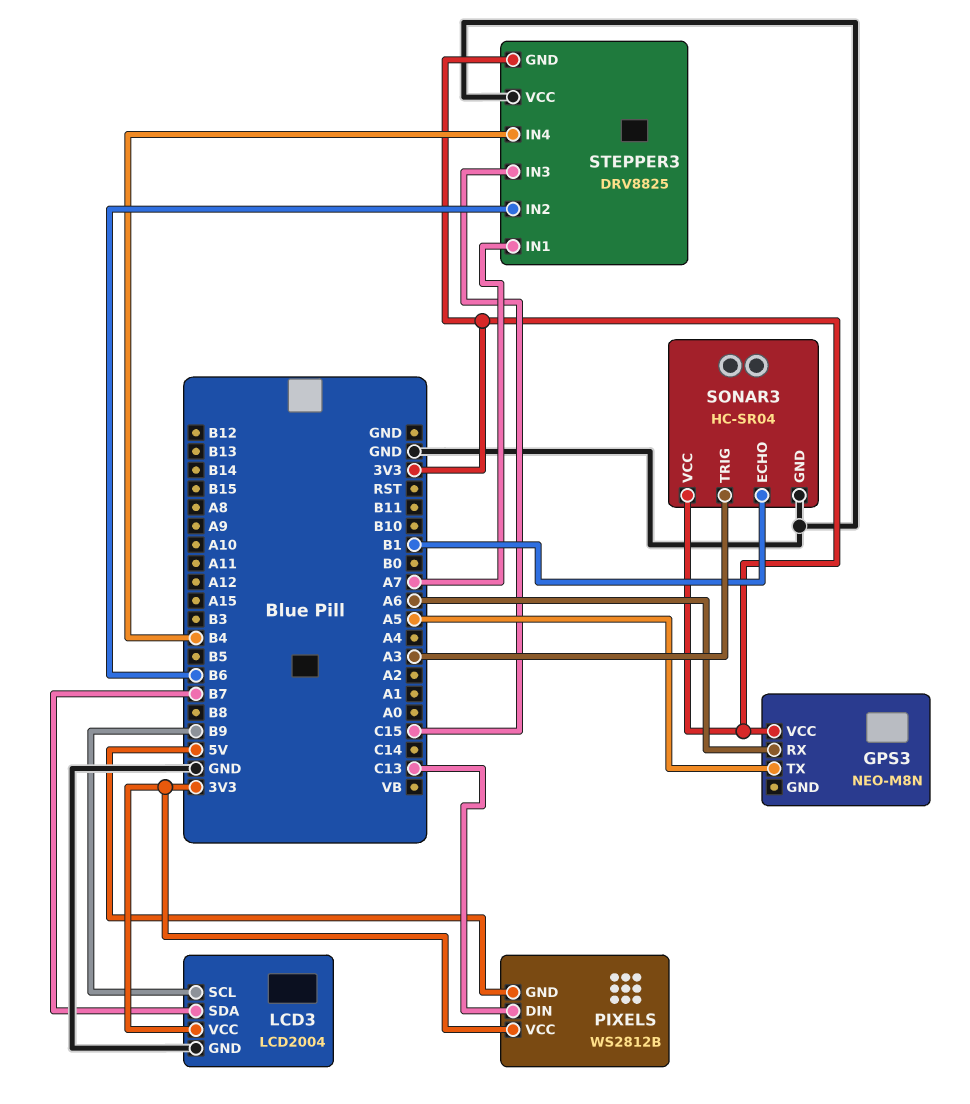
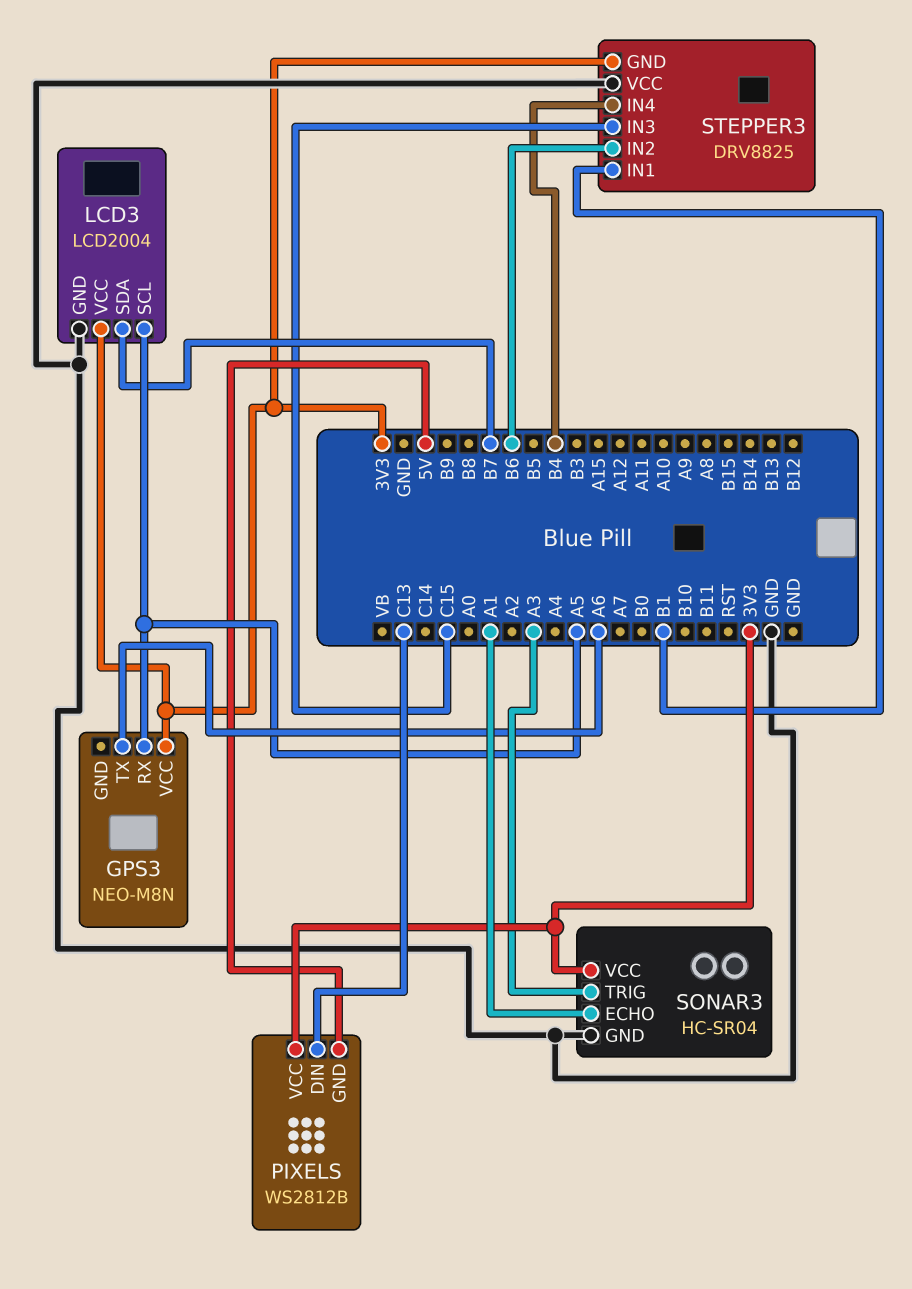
GPS3 pin RX: A6 -> A5
GPS3 pin TX: A5 -> A6
LCD3 pin SCL: B9 -> A5
SONAR3 pin ECHO: B1 -> A1
STEPPER3 pin IN1: A7 -> B1

